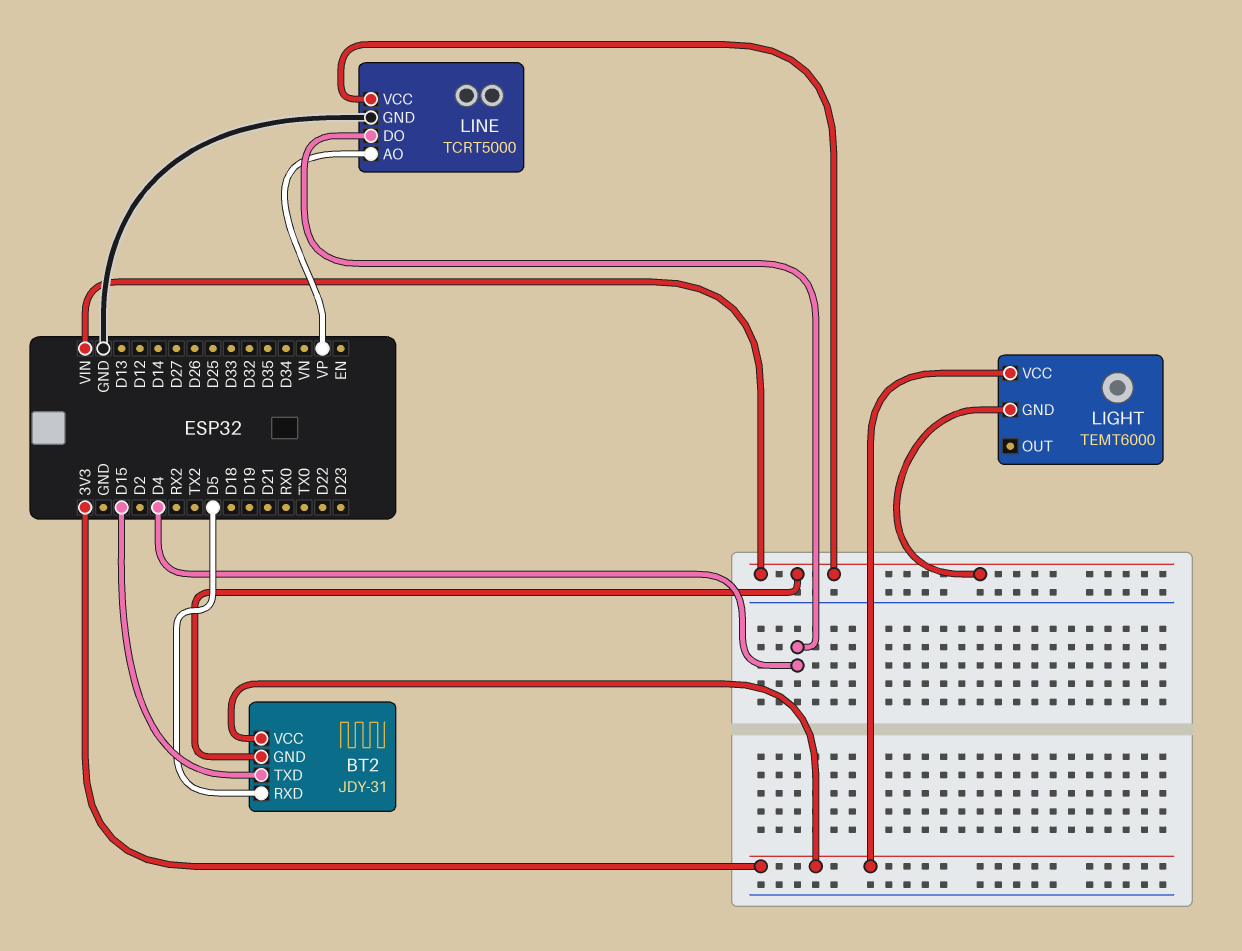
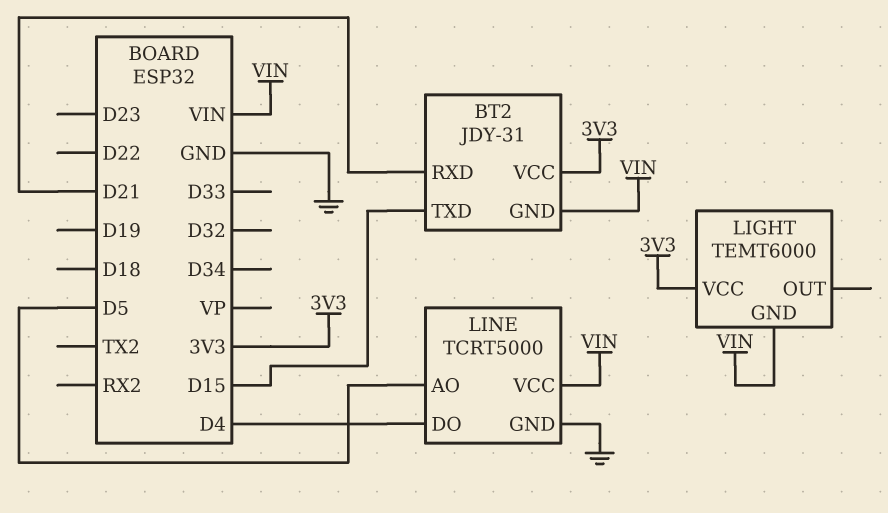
BT2 pin RXD: D5 -> D21
LINE pin AO: VP -> D5

